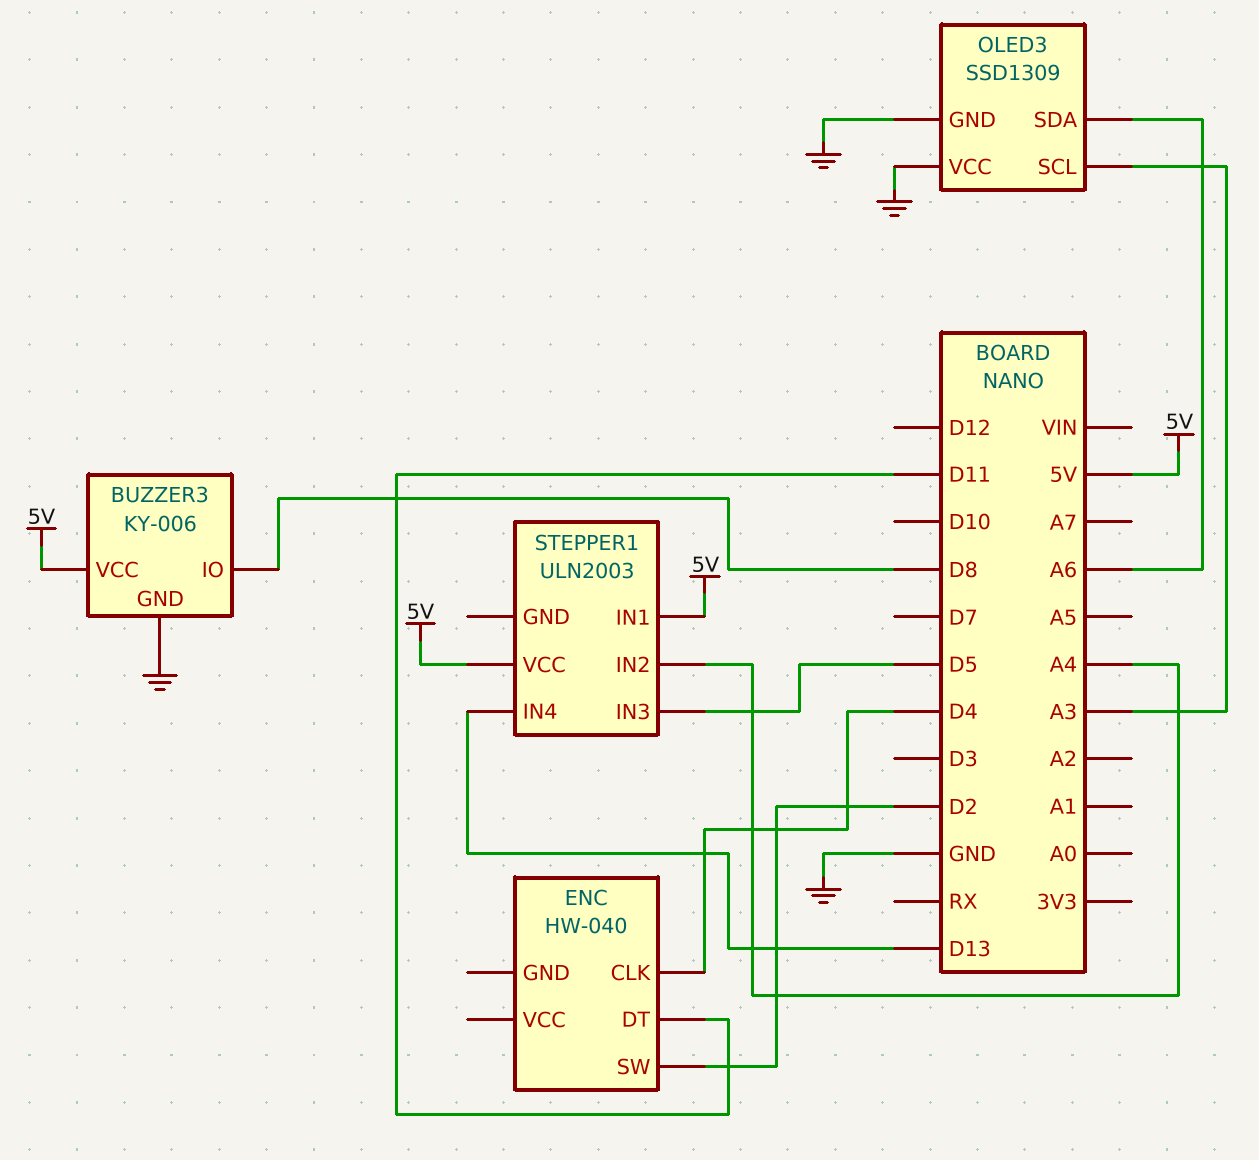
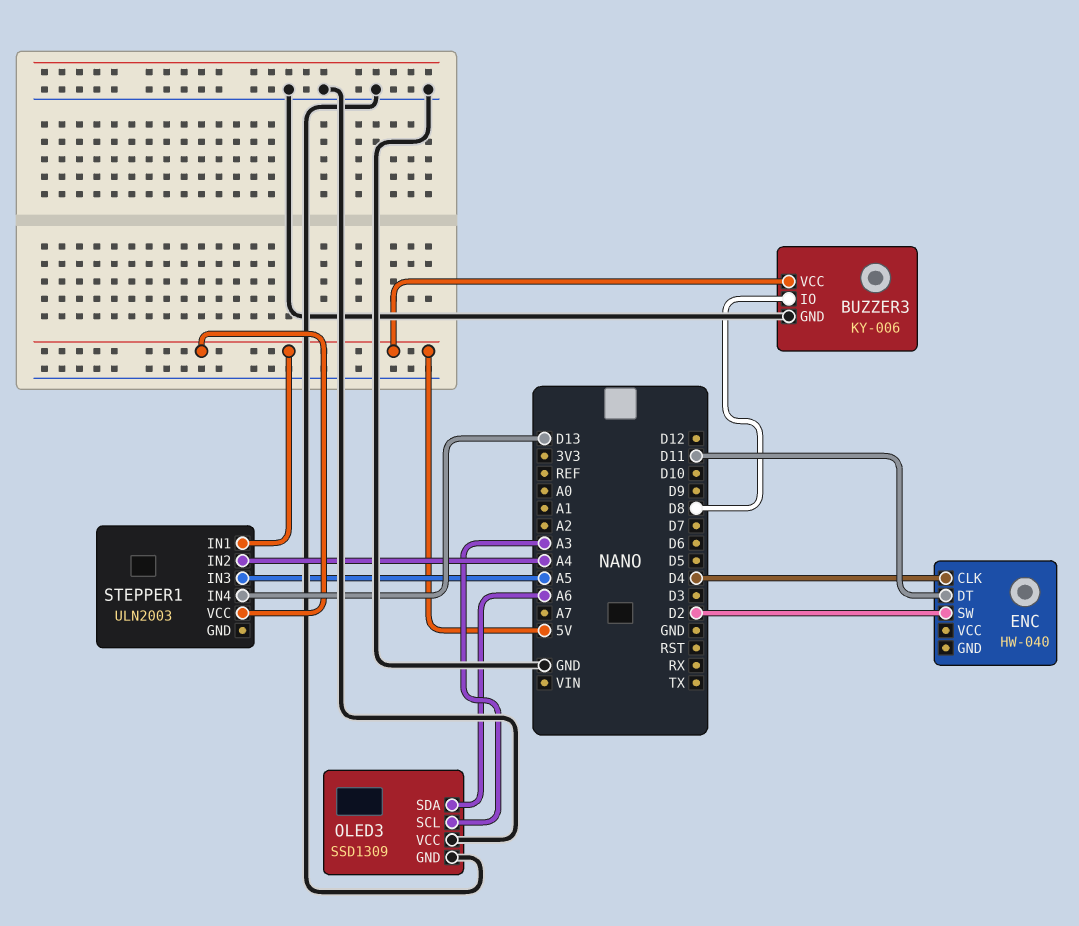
STEPPER1 pin IN3: D5 -> A5

